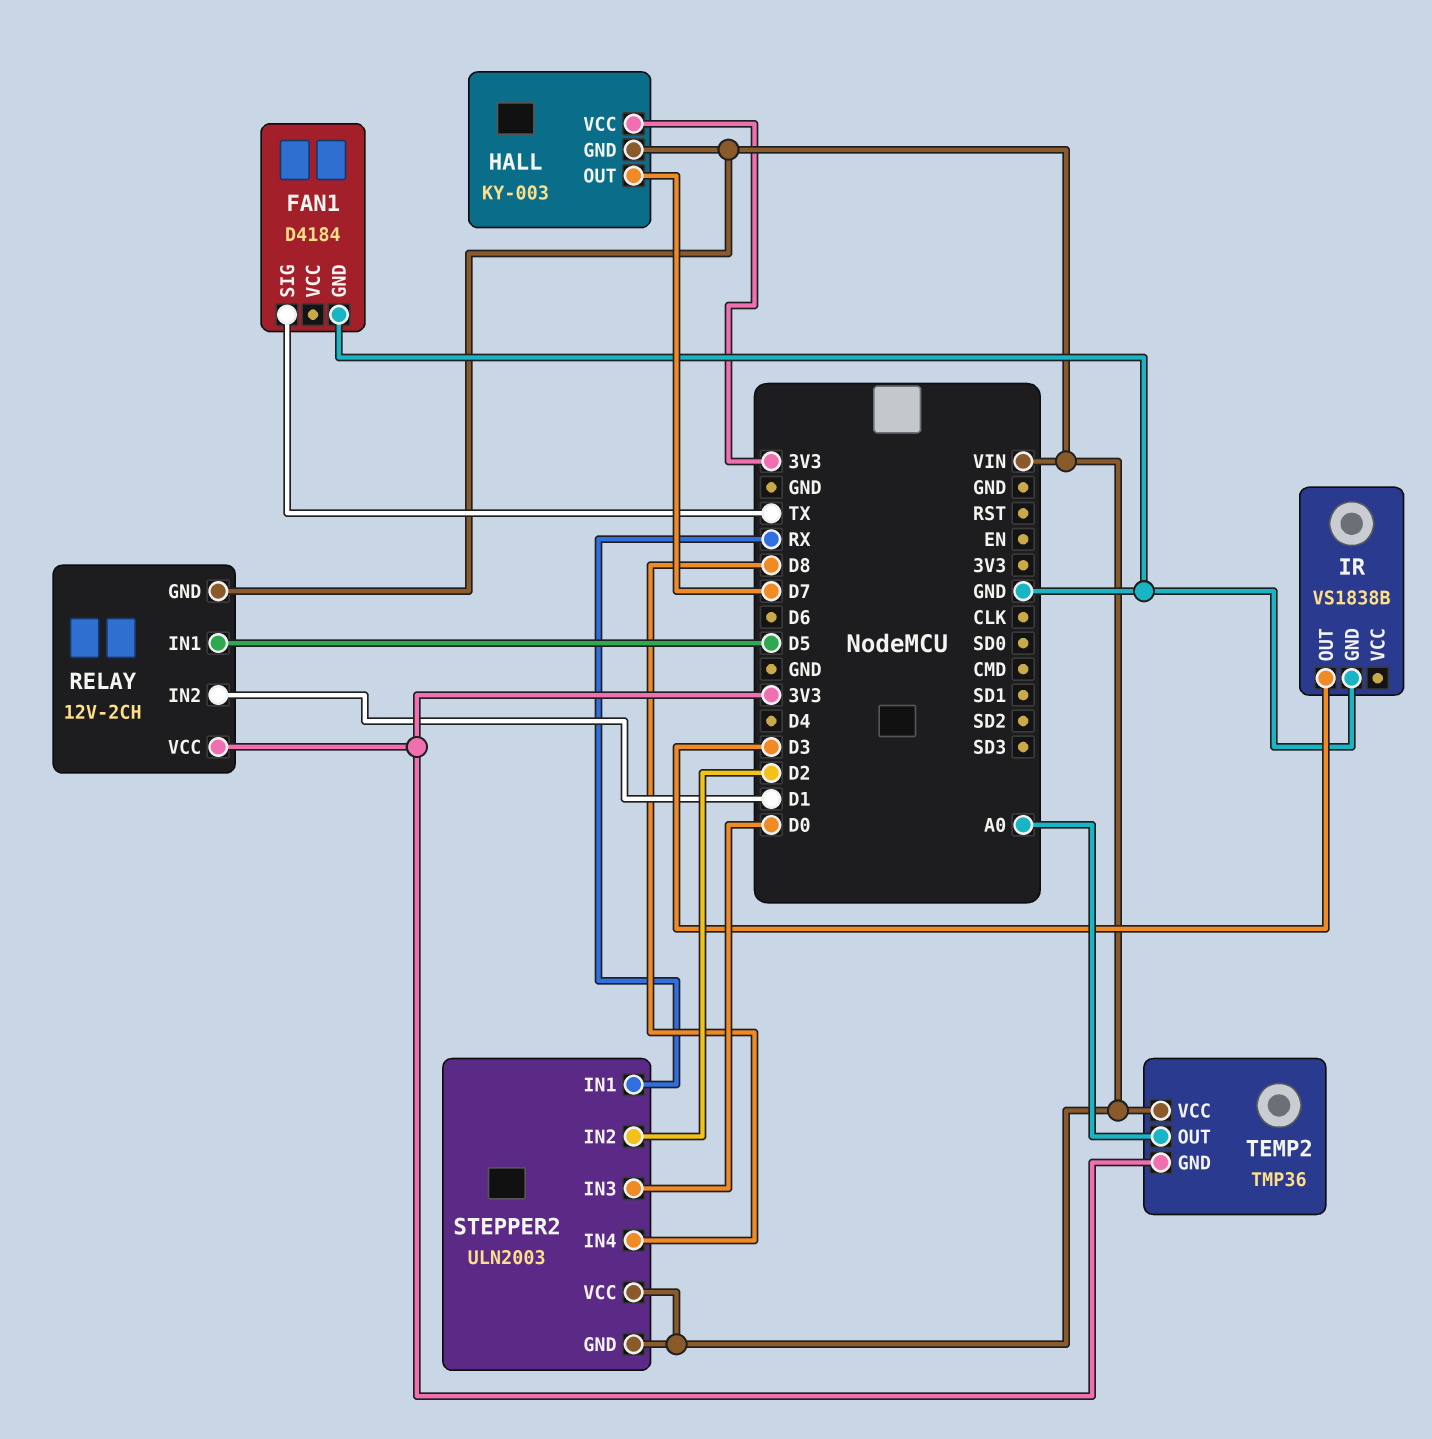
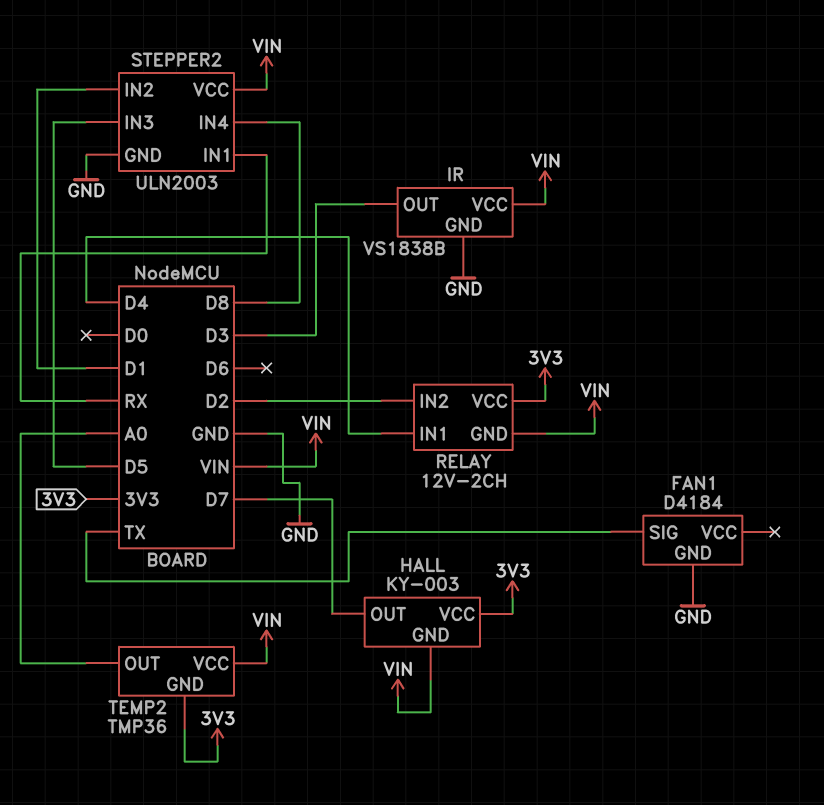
IR pin VCC: none -> VIN
RELAY pin IN1: D5 -> D4
RELAY pin IN2: D1 -> D2
STEPPER2 pin GND: VIN -> GND
STEPPER2 pin IN2: D2 -> D1
STEPPER2 pin IN3: D0 -> D5

